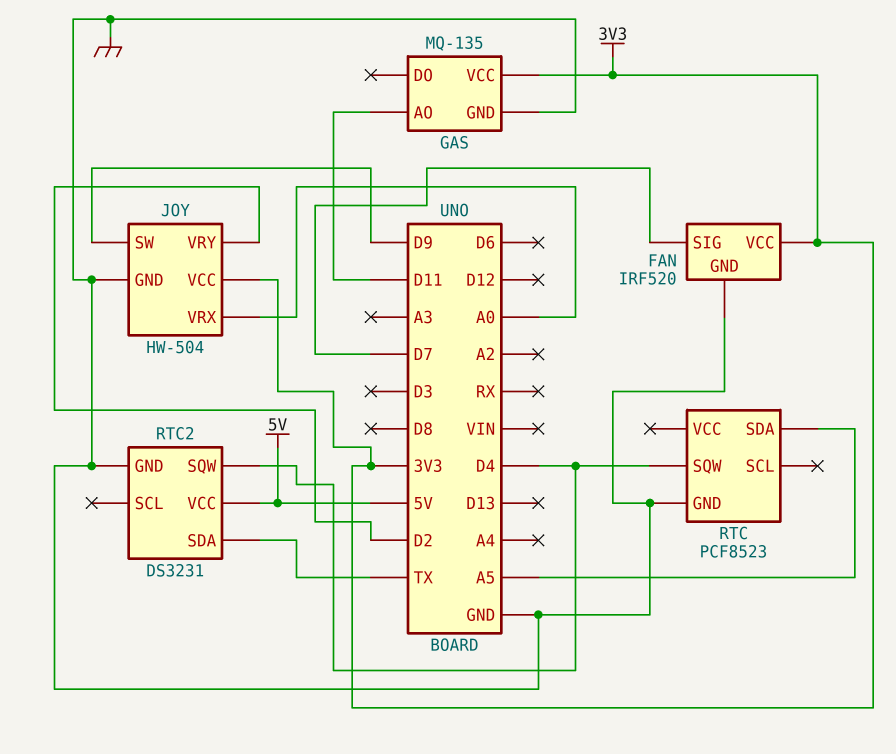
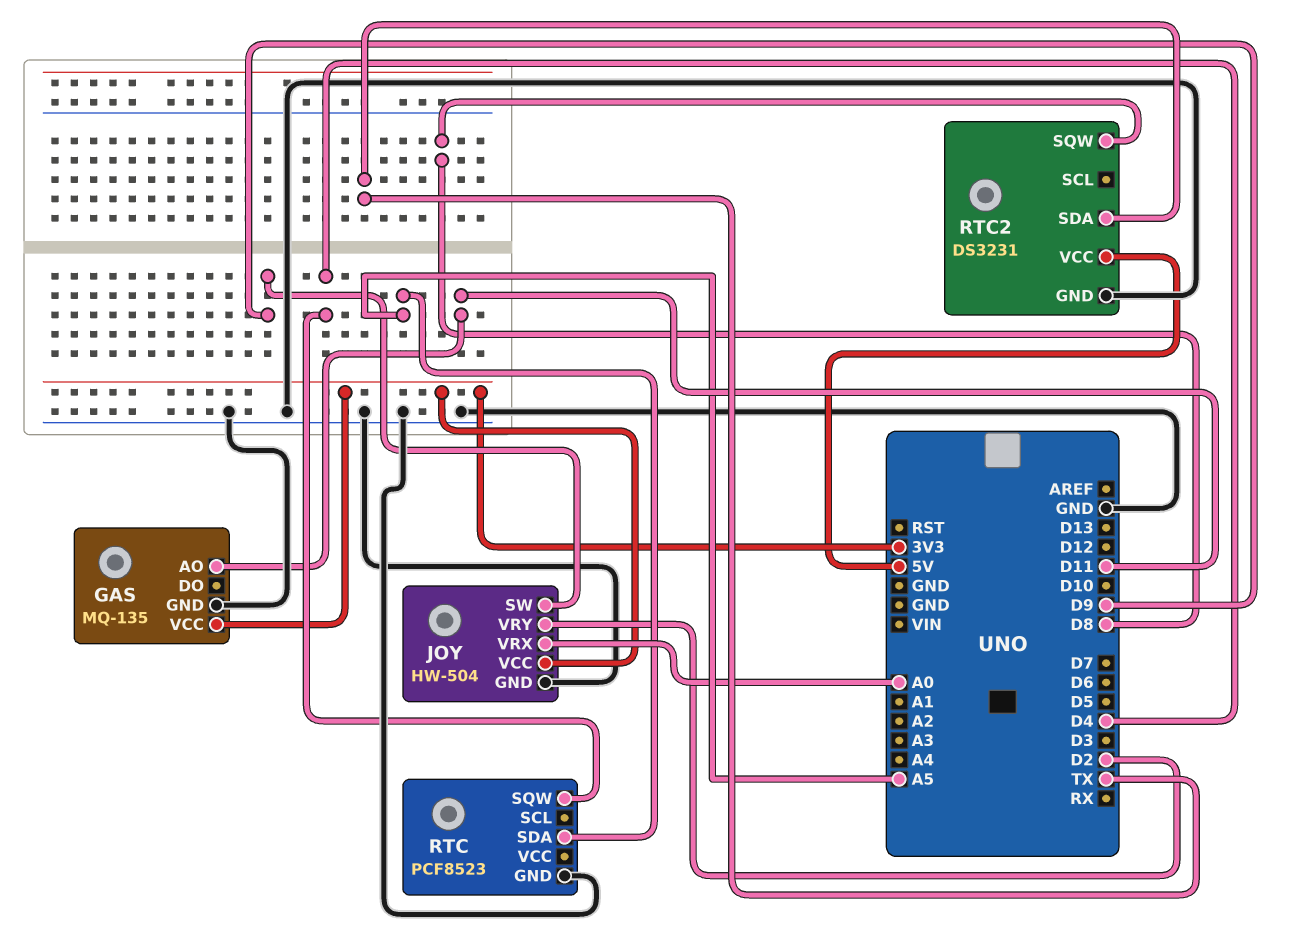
FAN: IRF520 -> none
FAN pin GND: GND -> none
FAN pin SIG: D7 -> none
FAN pin VCC: 3V3 -> none
RTC2 pin SQW: D4 -> D8

